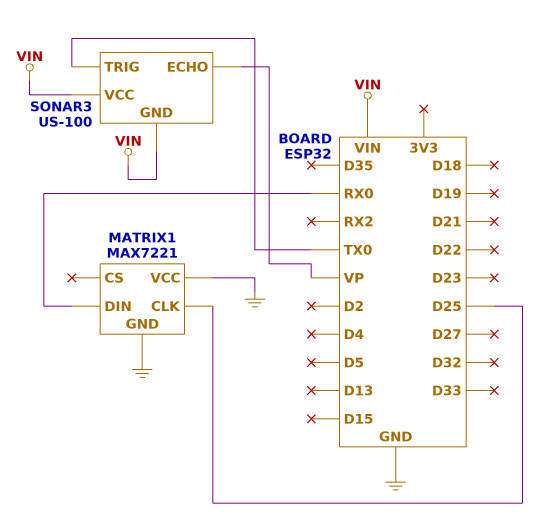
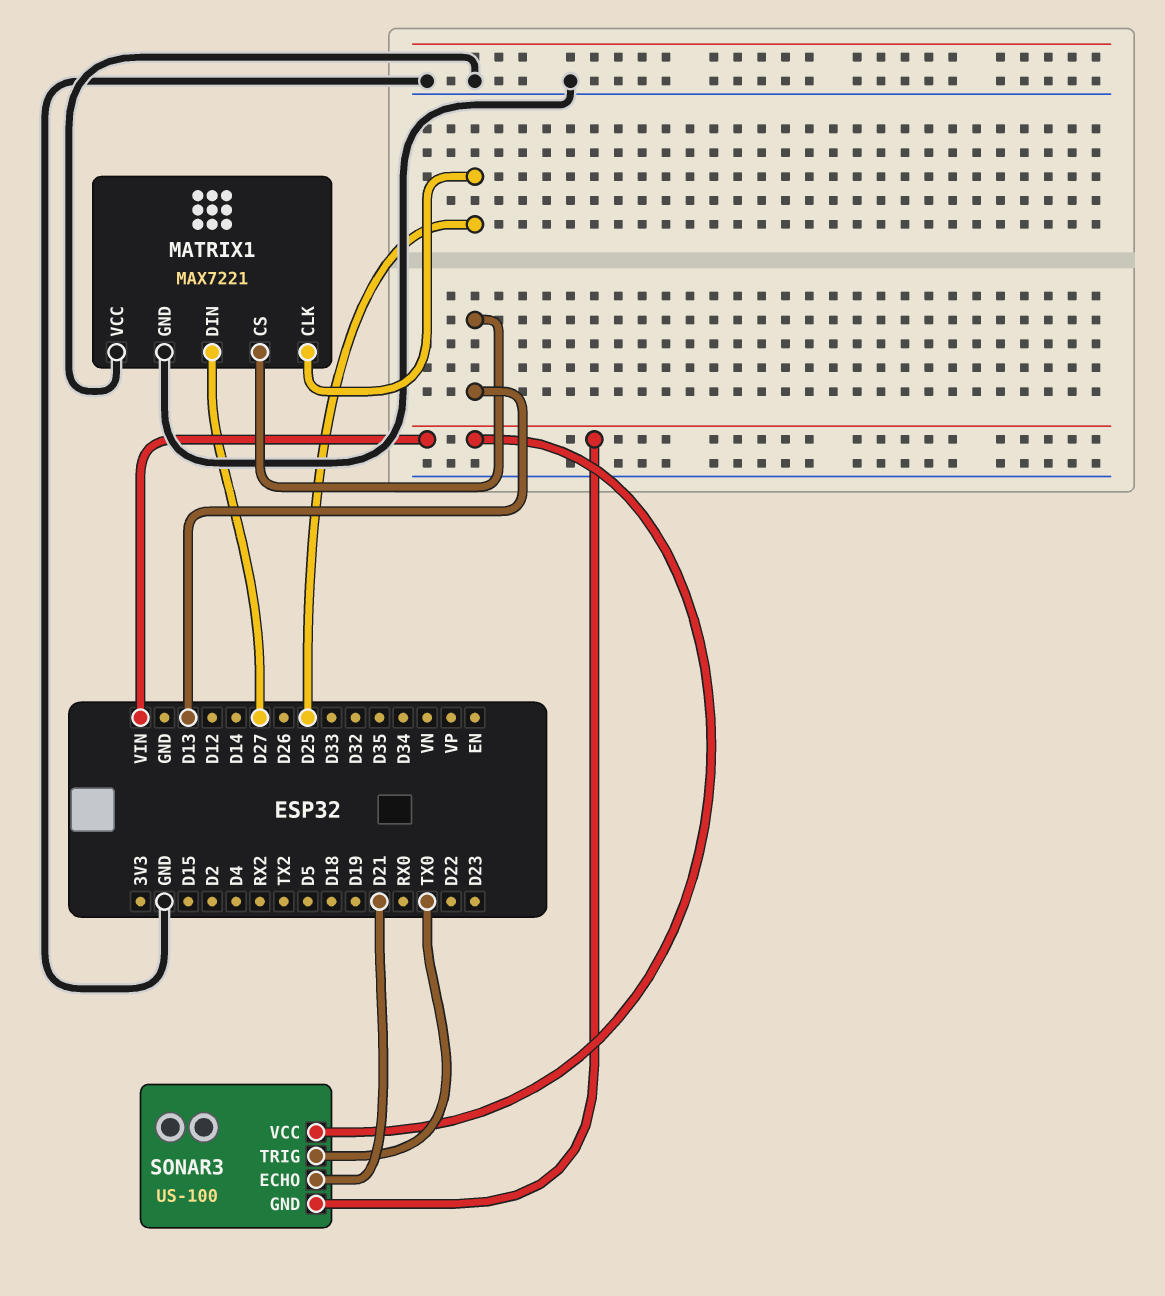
MATRIX1 pin CS: none -> D13
MATRIX1 pin DIN: RX0 -> D27
SONAR3 pin ECHO: VP -> D21

